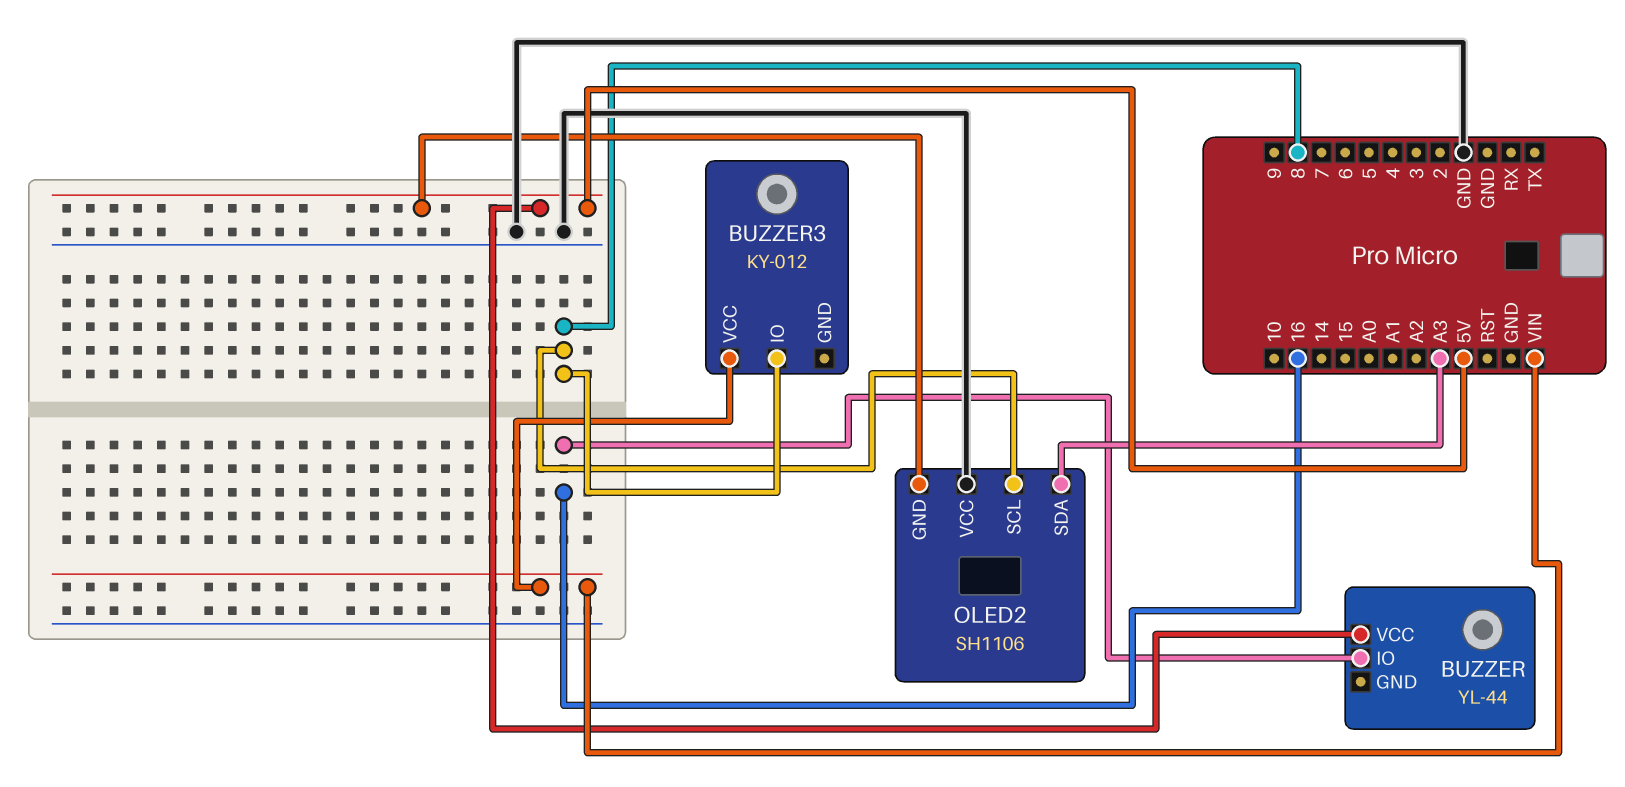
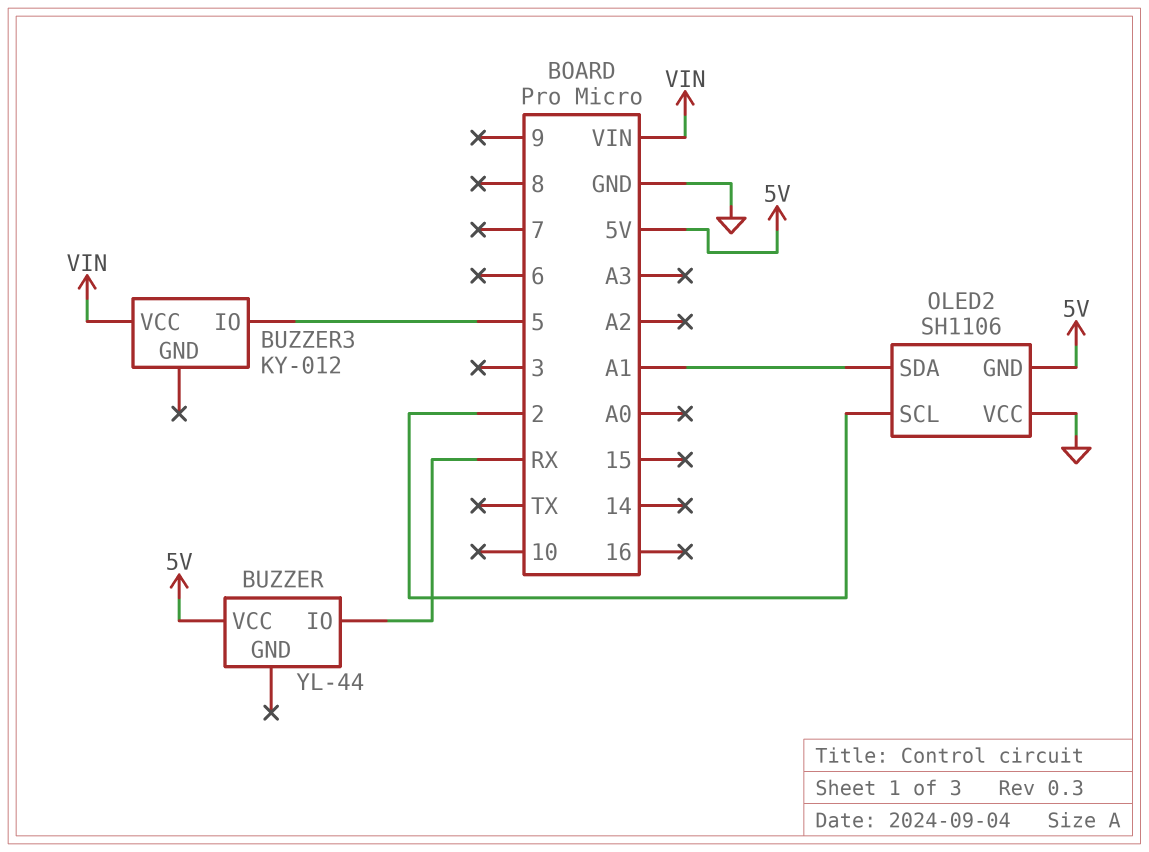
BUZZER pin IO: 16 -> RX
BUZZER3 pin IO: 8 -> 5
OLED2 pin SCL: 8 -> 2
OLED2 pin SDA: A3 -> A1

